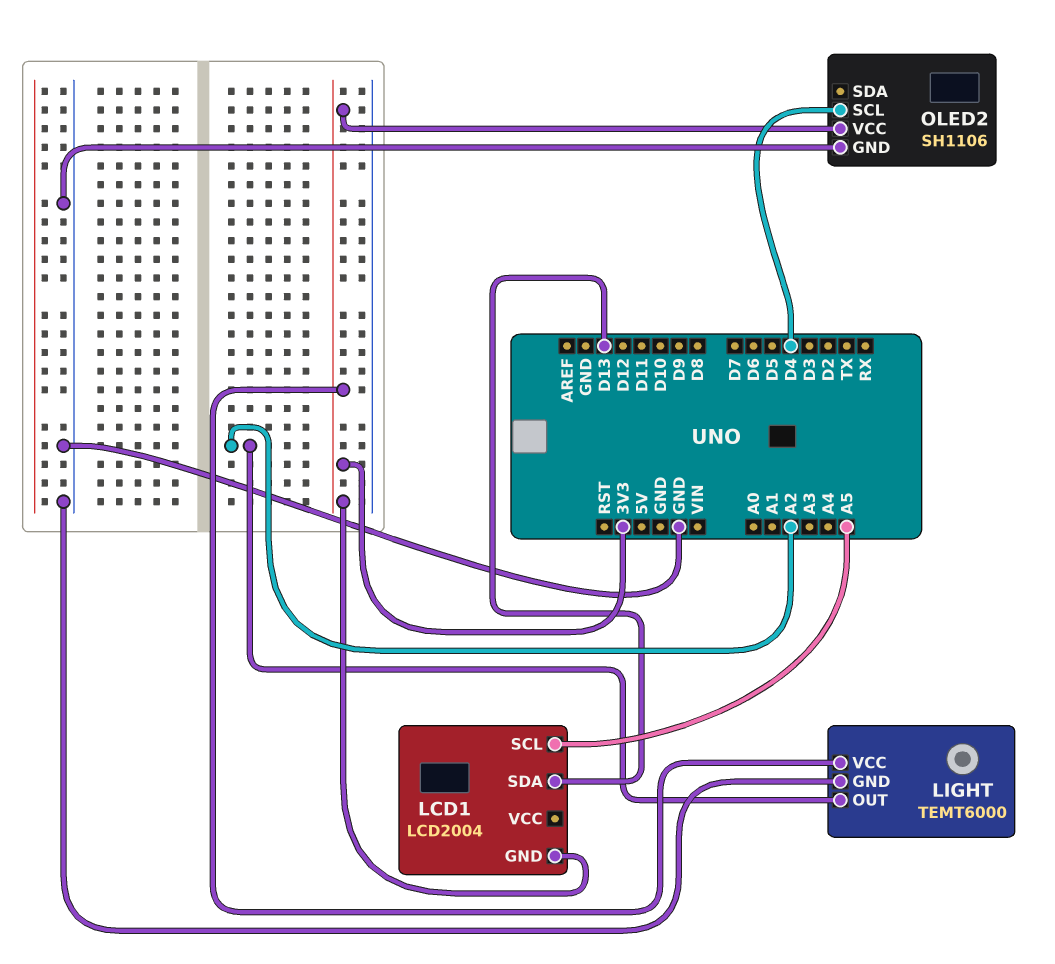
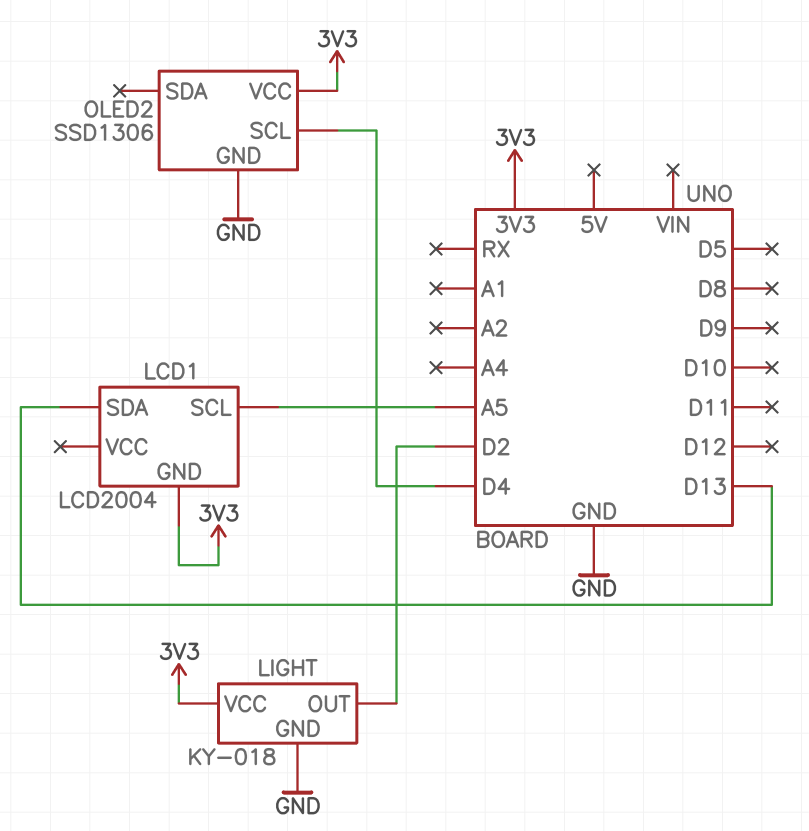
LIGHT: TEMT6000 -> KY-018
LIGHT pin OUT: A2 -> D2
OLED2: SH1106 -> SSD1306

